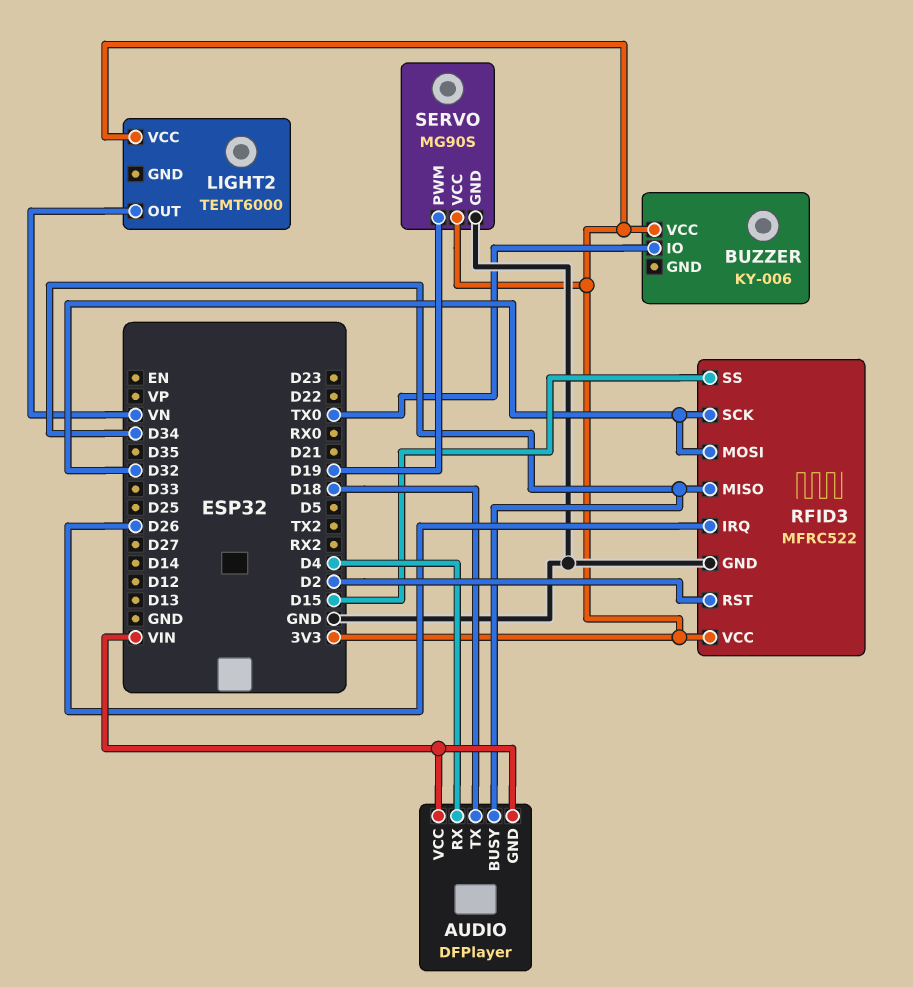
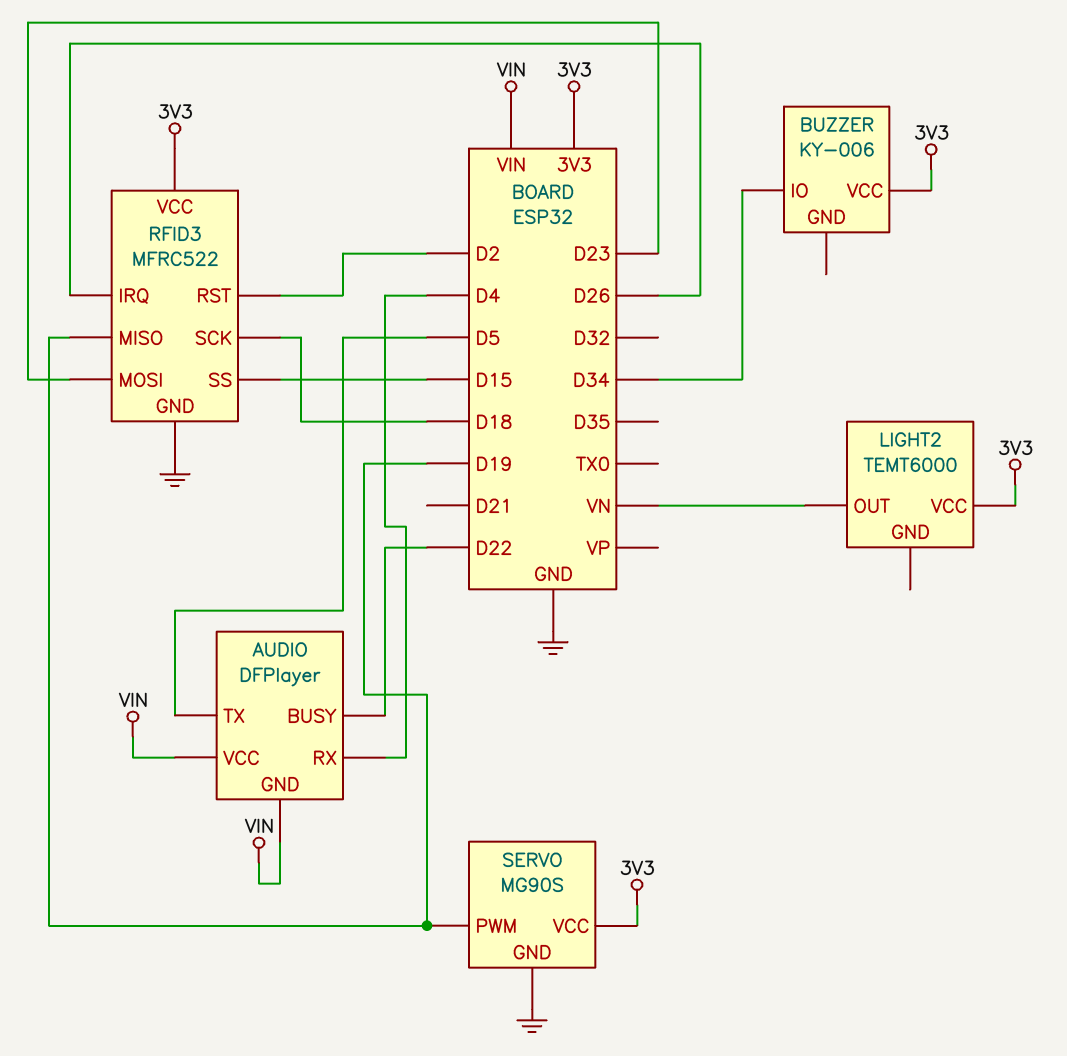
AUDIO pin BUSY: D34 -> D22
AUDIO pin TX: D18 -> D5
BUZZER pin IO: TX0 -> D34
RFID3 pin MISO: D34 -> D19
RFID3 pin MOSI: D32 -> D23
RFID3 pin SCK: D32 -> D18

